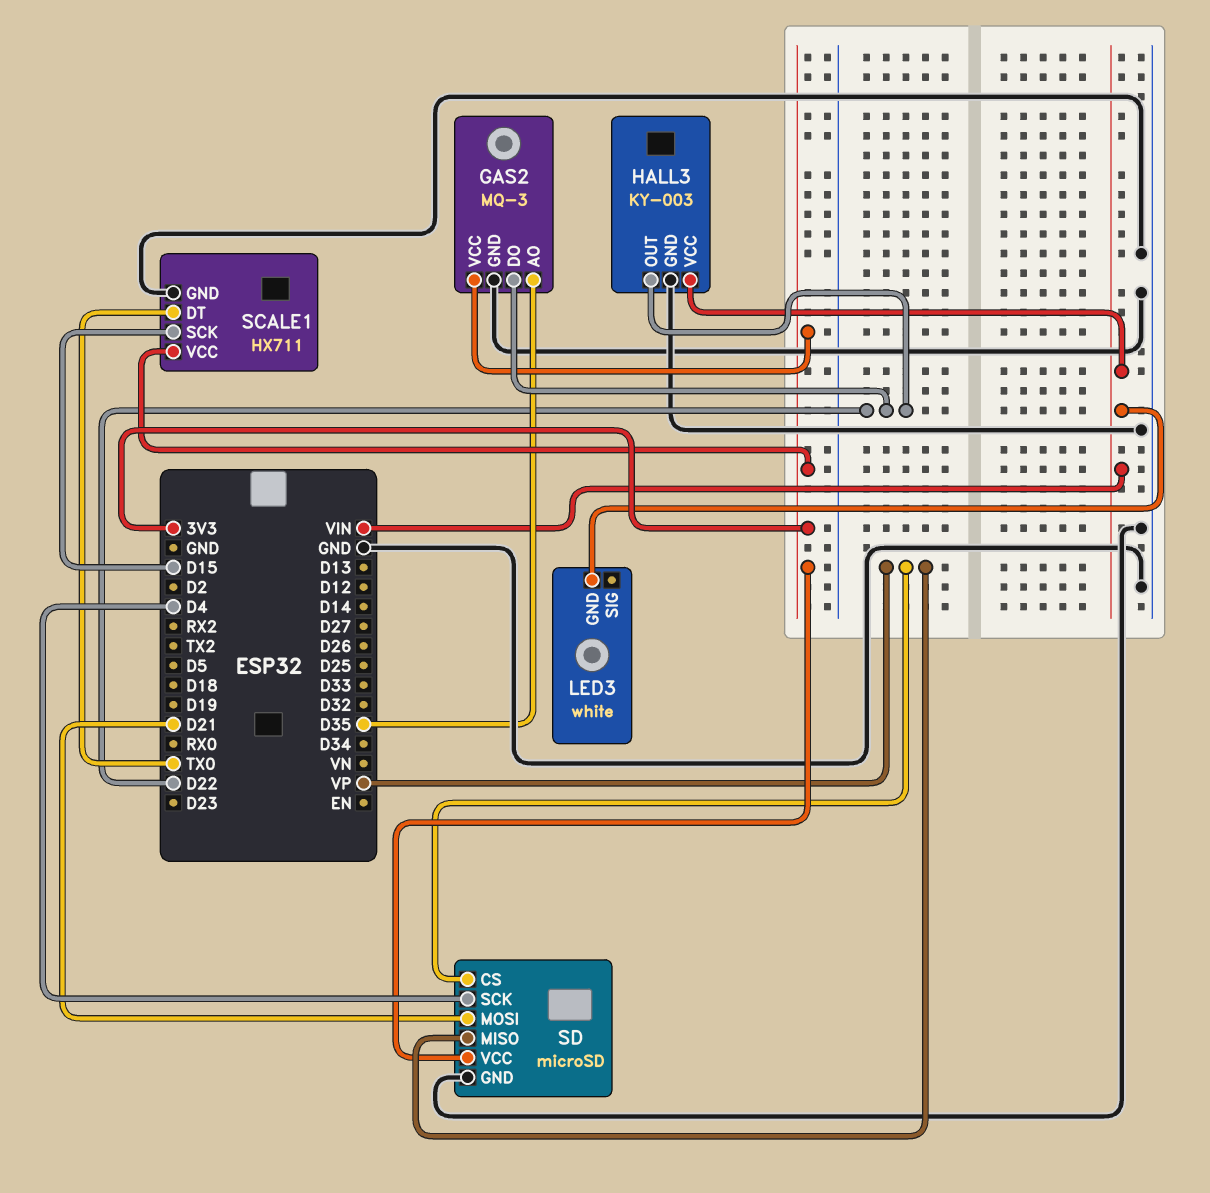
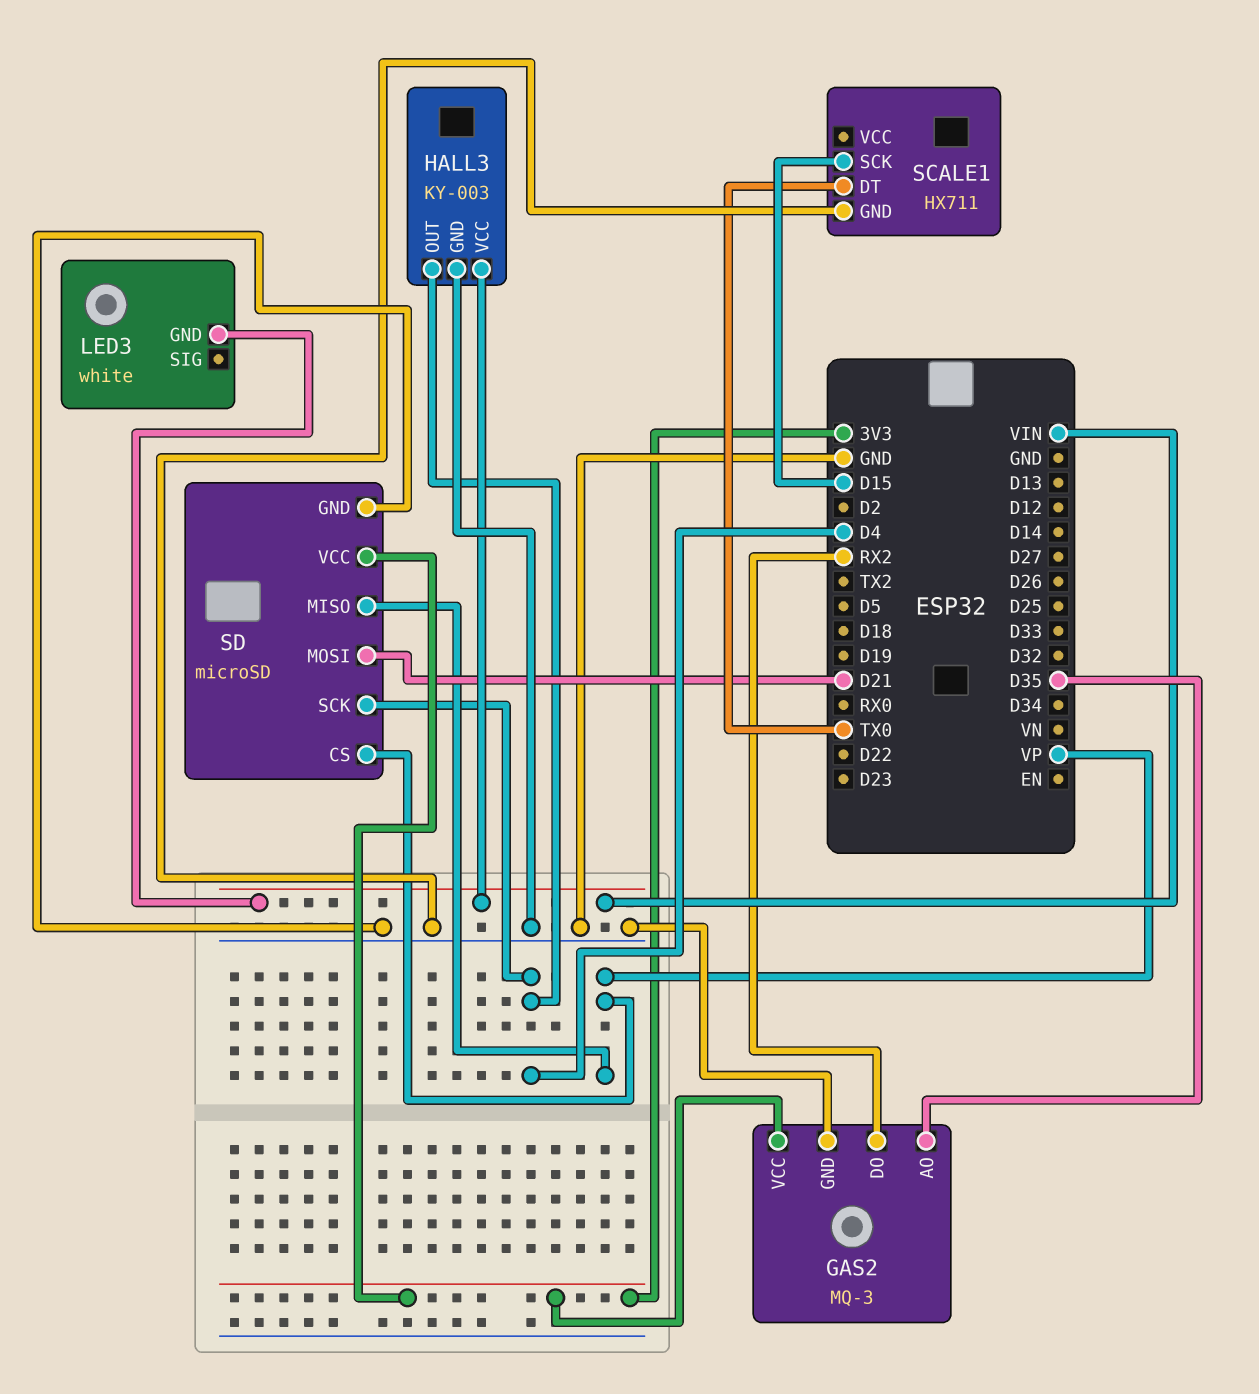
GAS2 pin DO: D22 -> RX2
HALL3 pin OUT: D22 -> D4
SCALE1 pin VCC: 3V3 -> none

